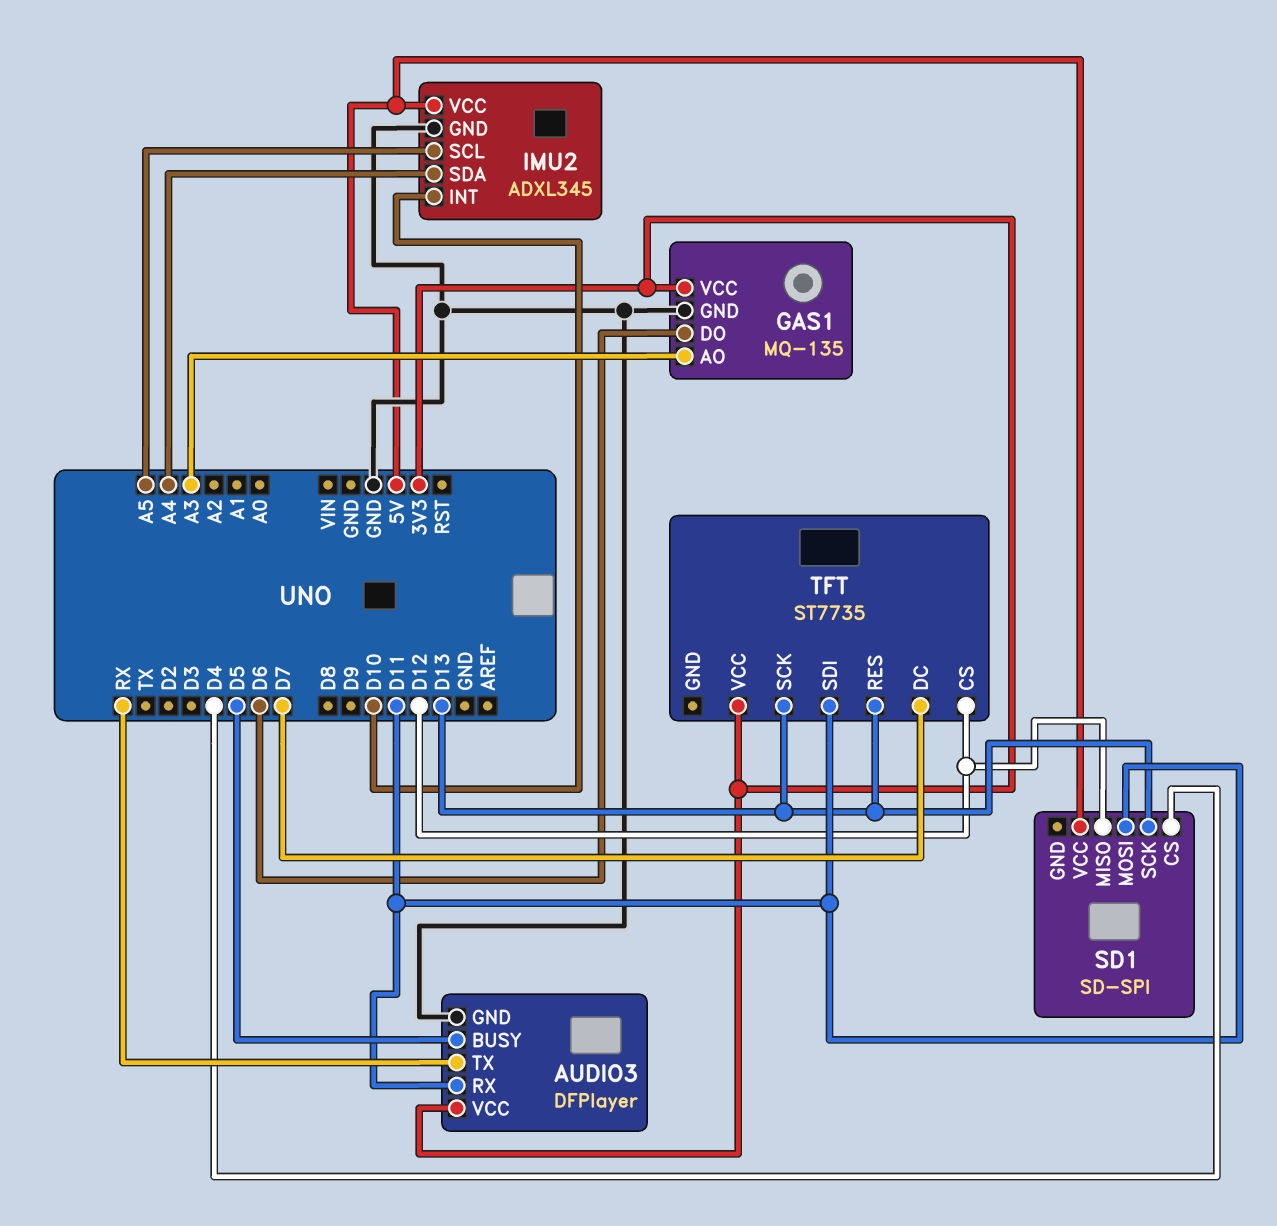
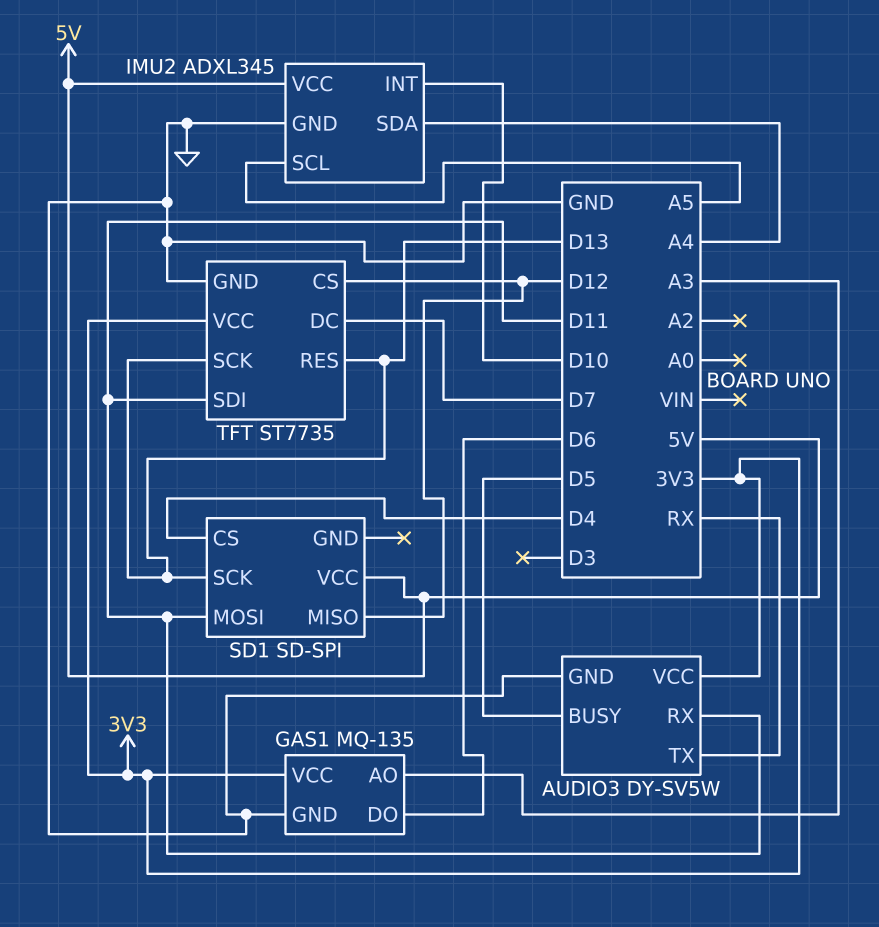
AUDIO3: DFPlayer -> DY-SV5W
TFT pin GND: none -> GND

